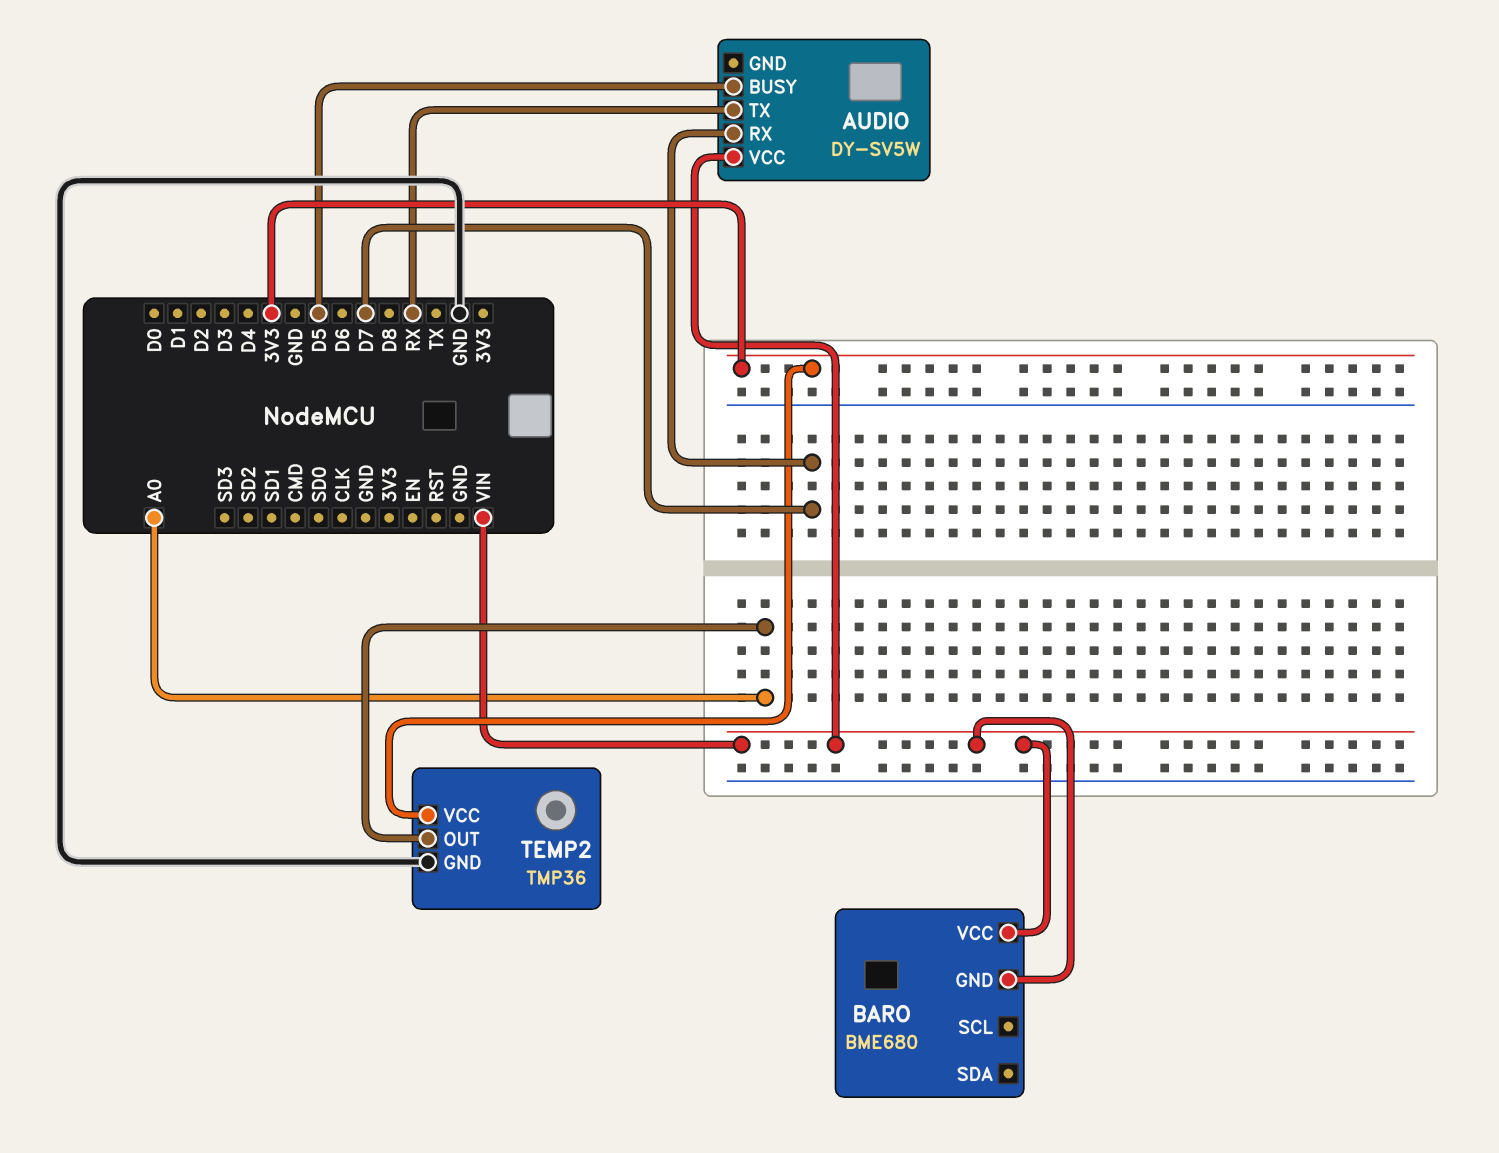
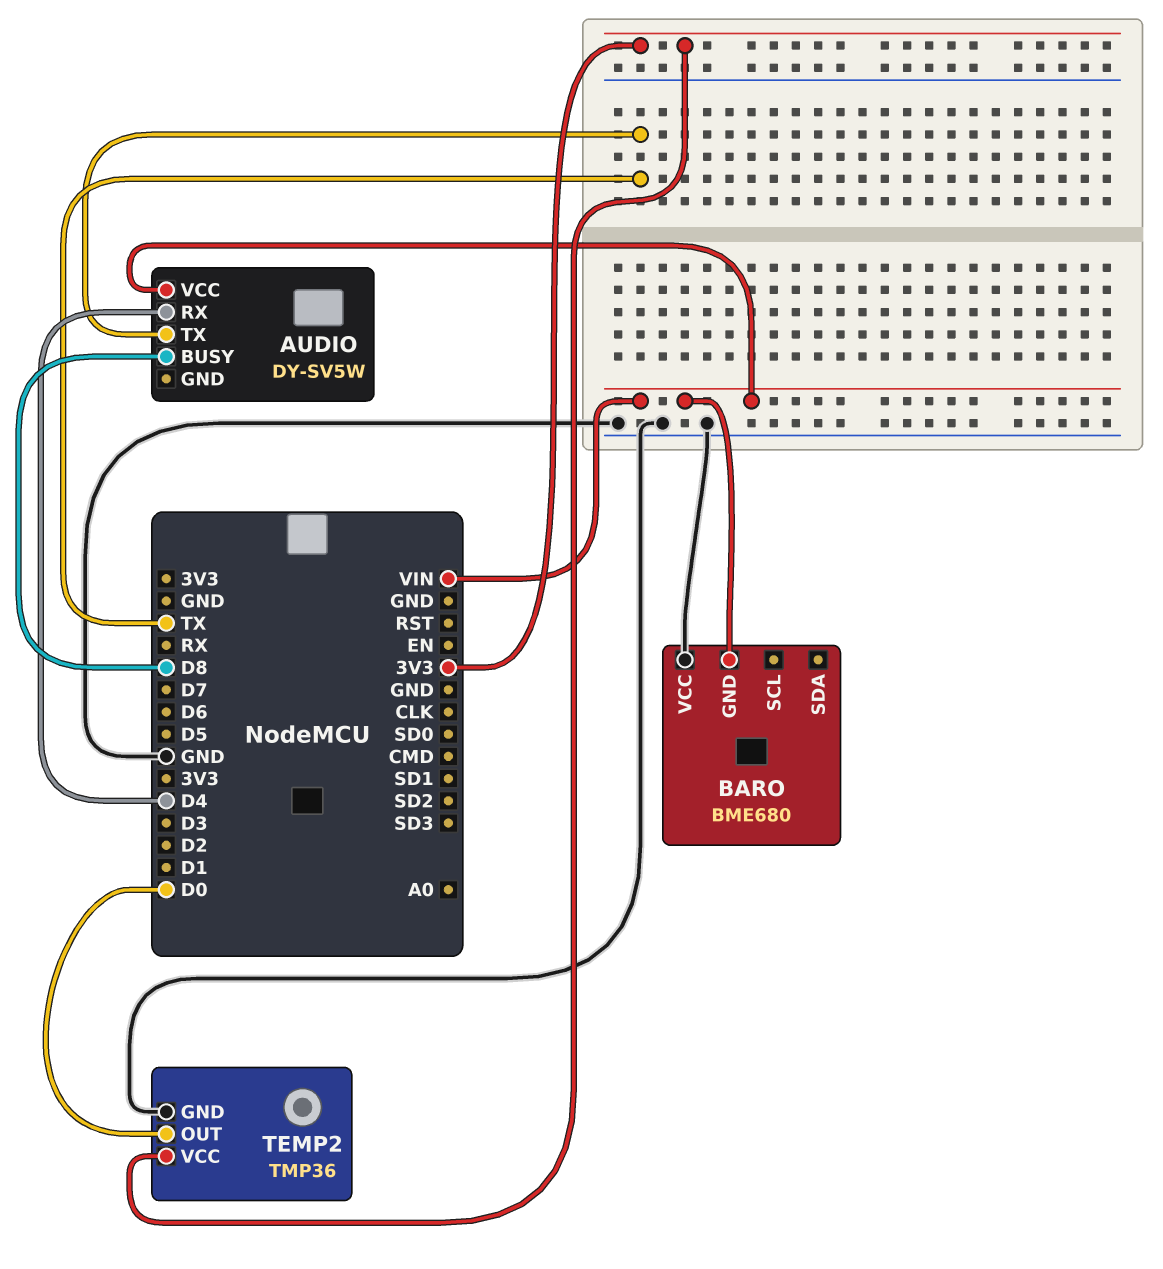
AUDIO pin BUSY: D5 -> D8
AUDIO pin RX: D7 -> D4
AUDIO pin TX: RX -> TX
BARO pin VCC: VIN -> GND
TEMP2 pin OUT: A0 -> D0

